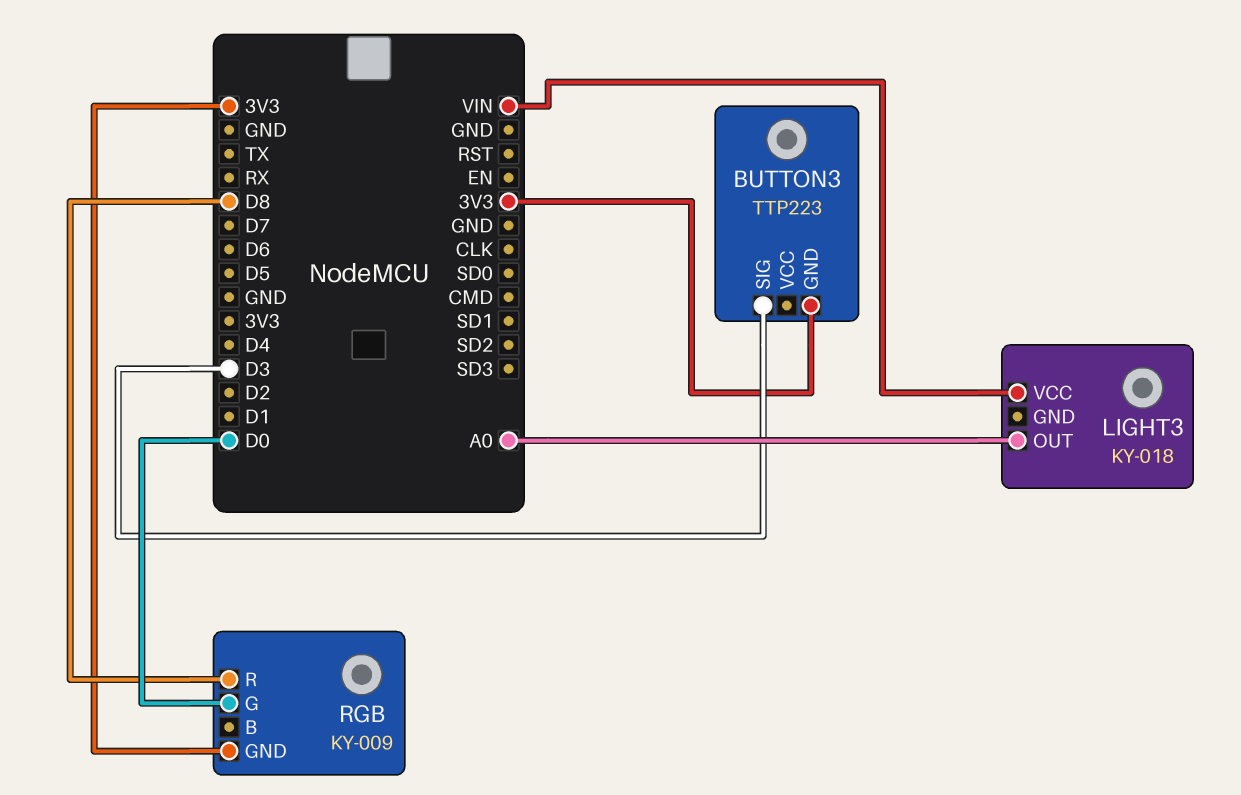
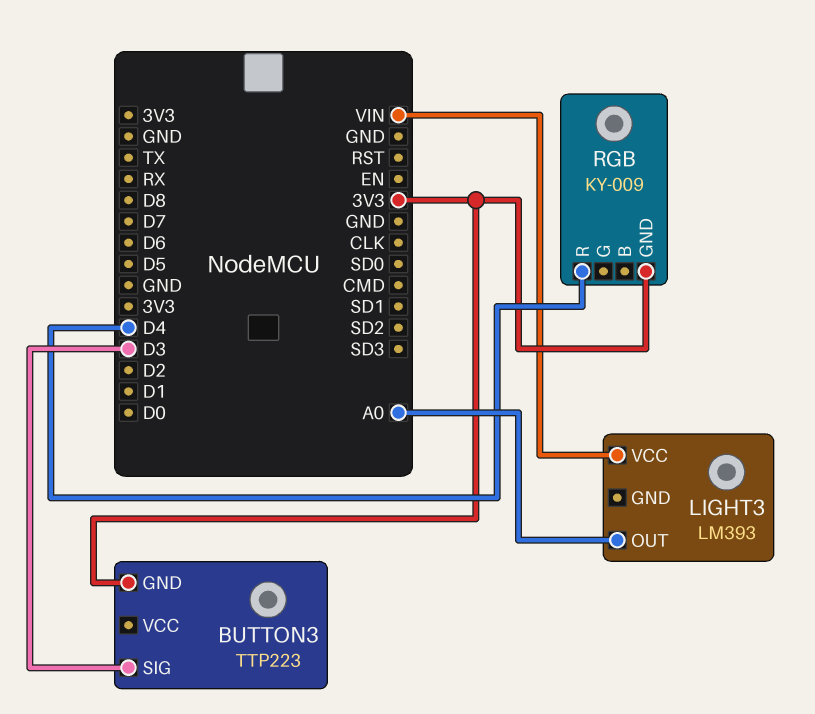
LIGHT3: KY-018 -> LM393
RGB pin G: D0 -> none
RGB pin R: D8 -> D4

